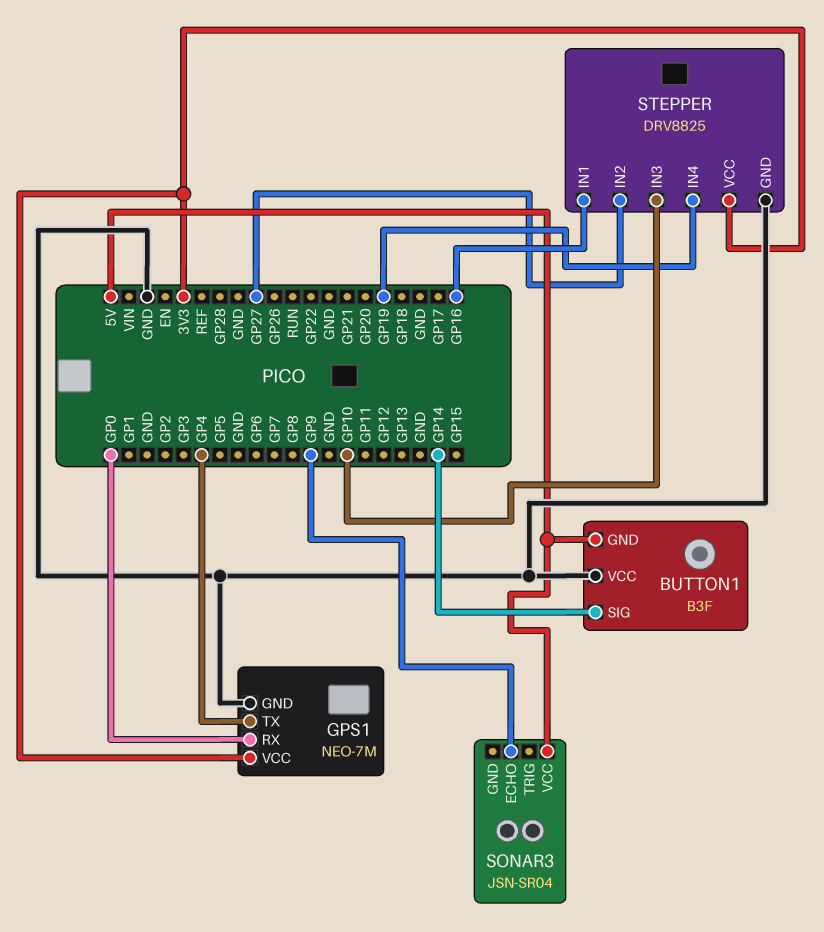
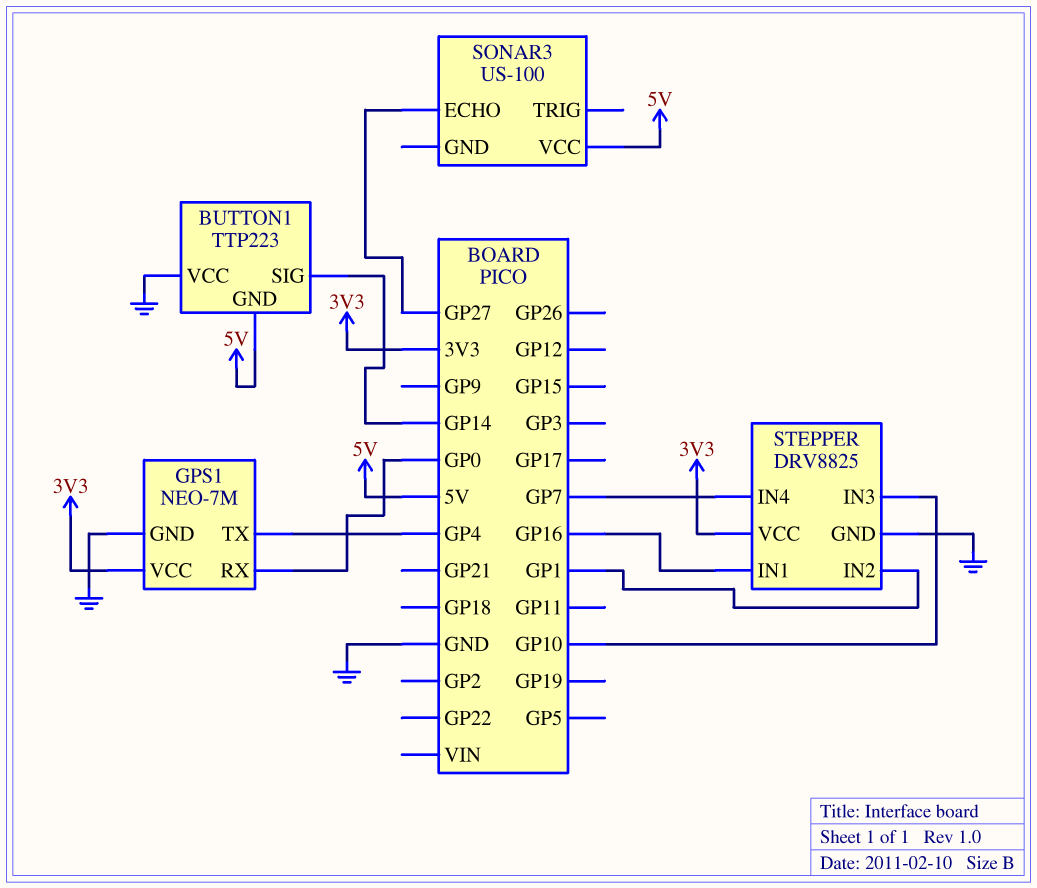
BUTTON1: B3F -> TTP223
SONAR3: JSN-SR04 -> US-100
SONAR3 pin ECHO: GP9 -> GP27
STEPPER pin IN2: GP27 -> GP1
STEPPER pin IN4: GP19 -> GP7

